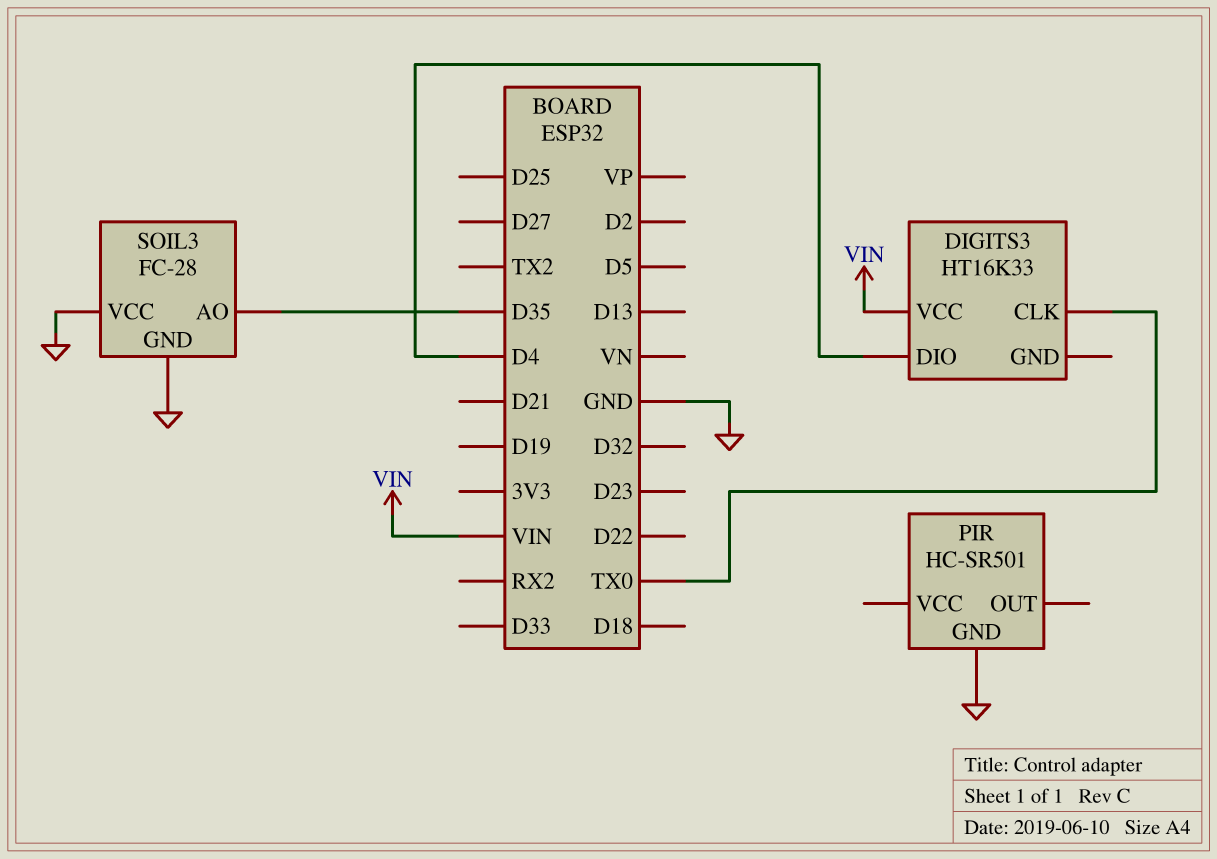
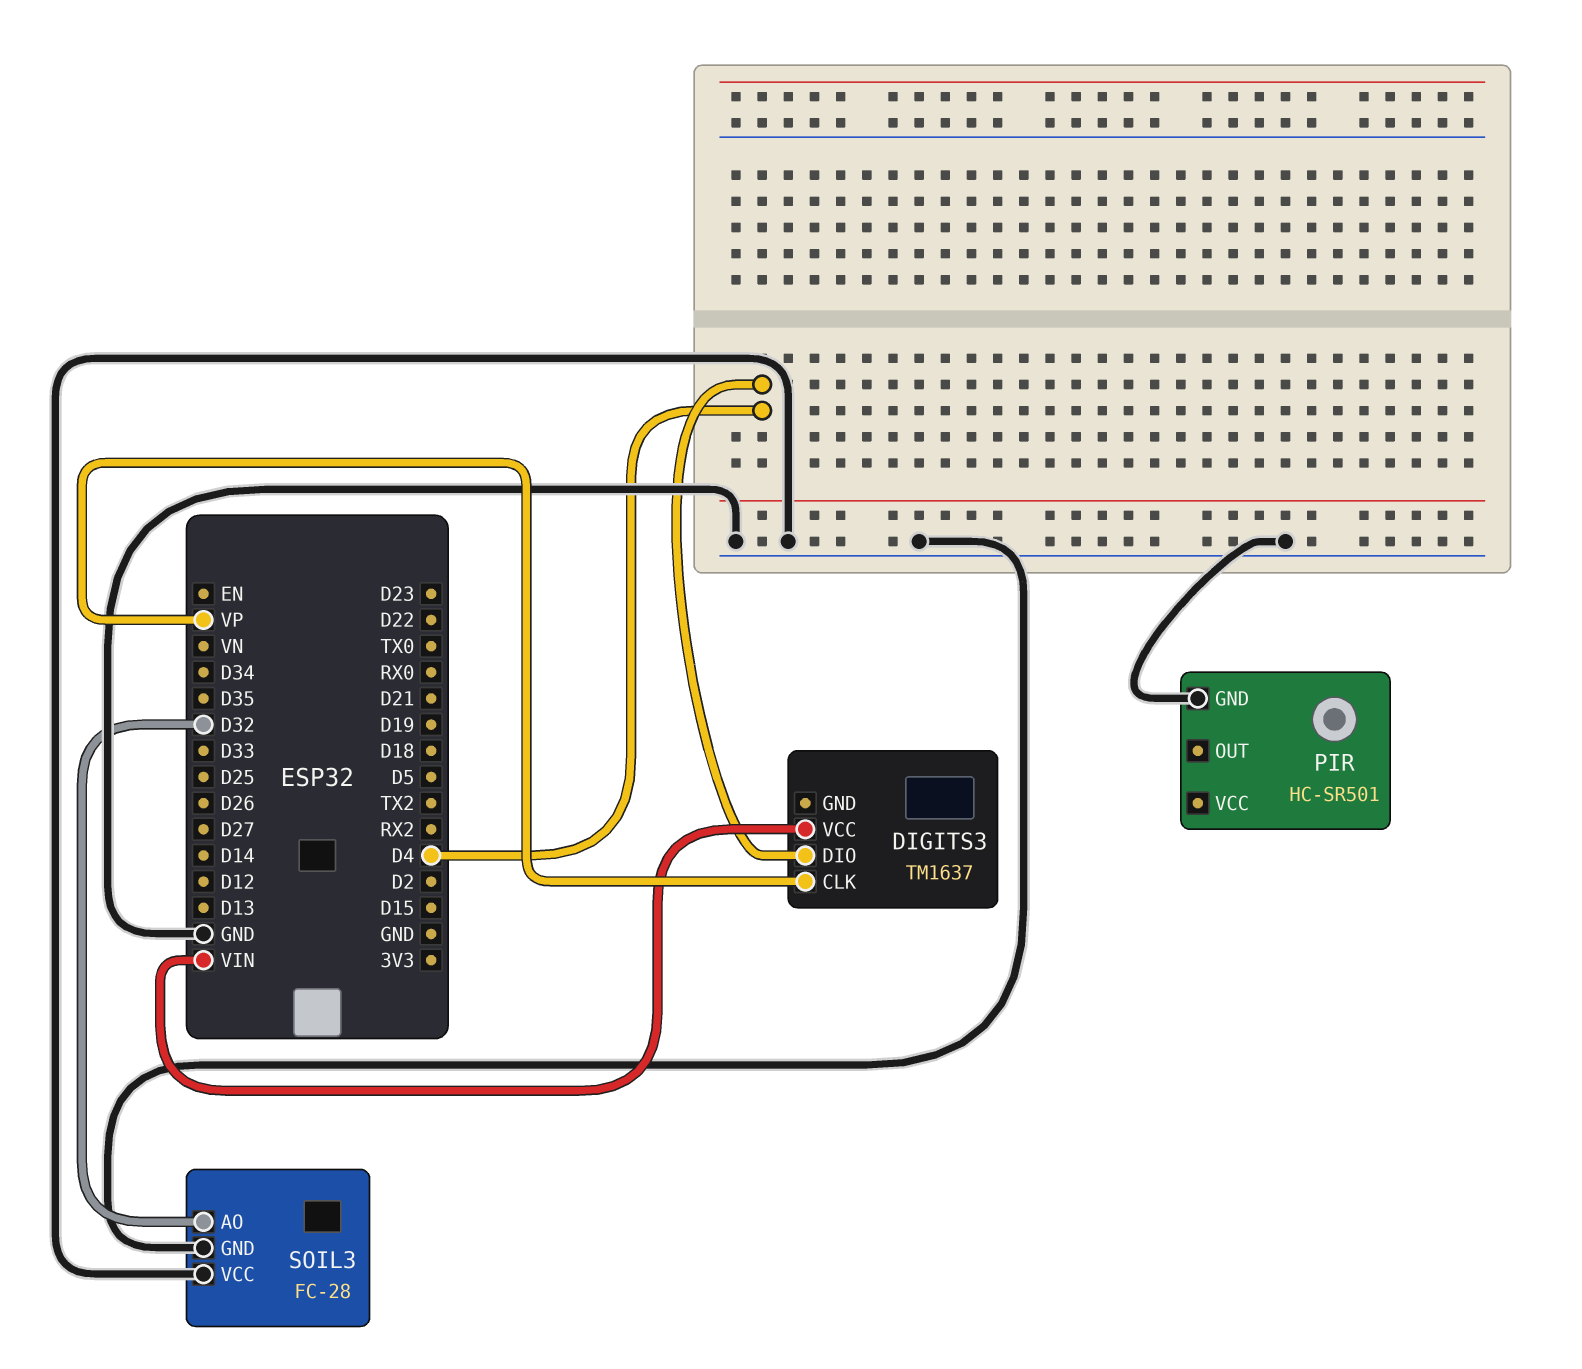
DIGITS3: HT16K33 -> TM1637
DIGITS3 pin CLK: TX0 -> VP
SOIL3 pin AO: D35 -> D32

